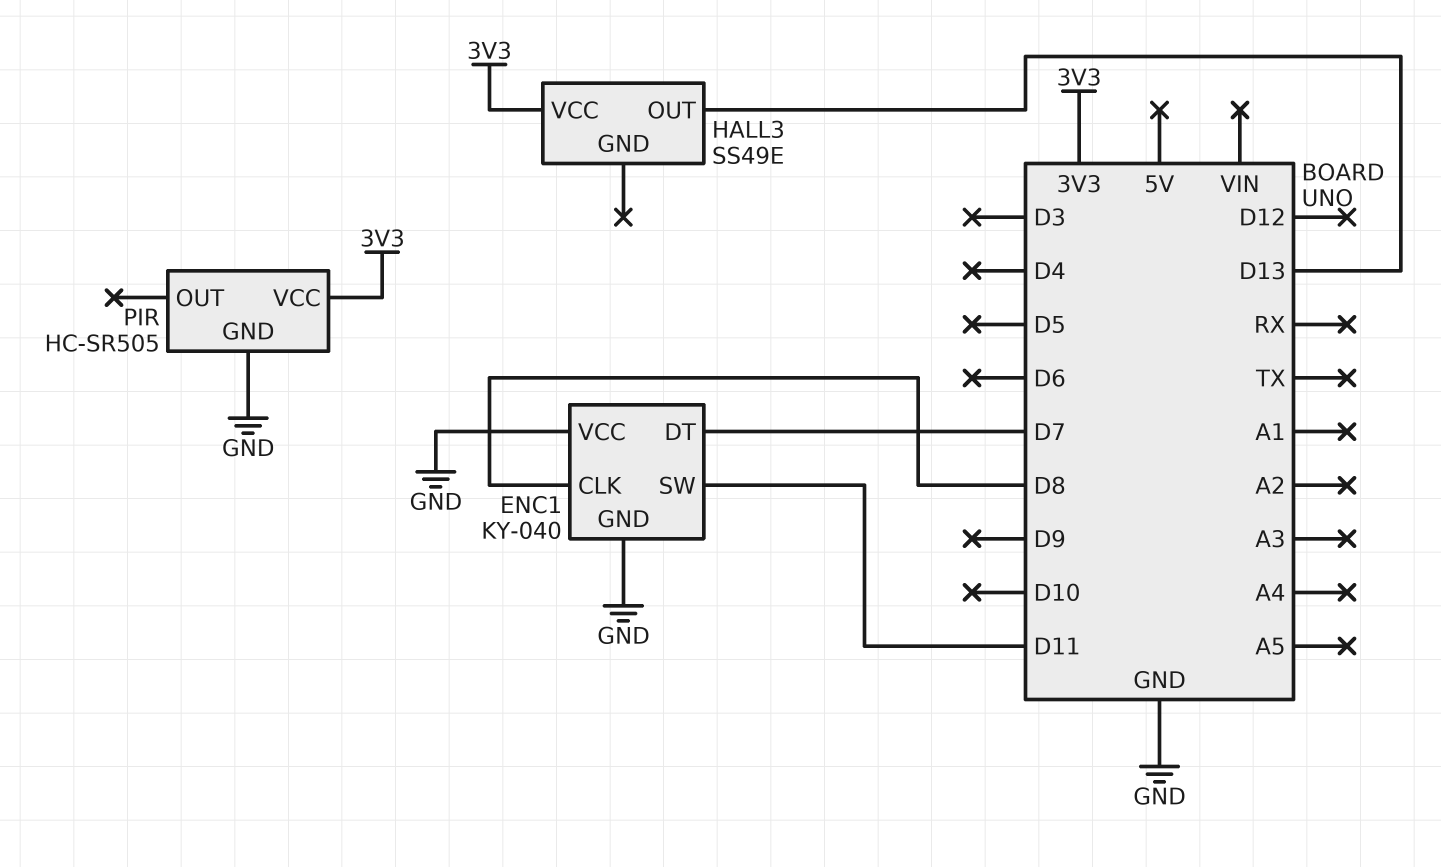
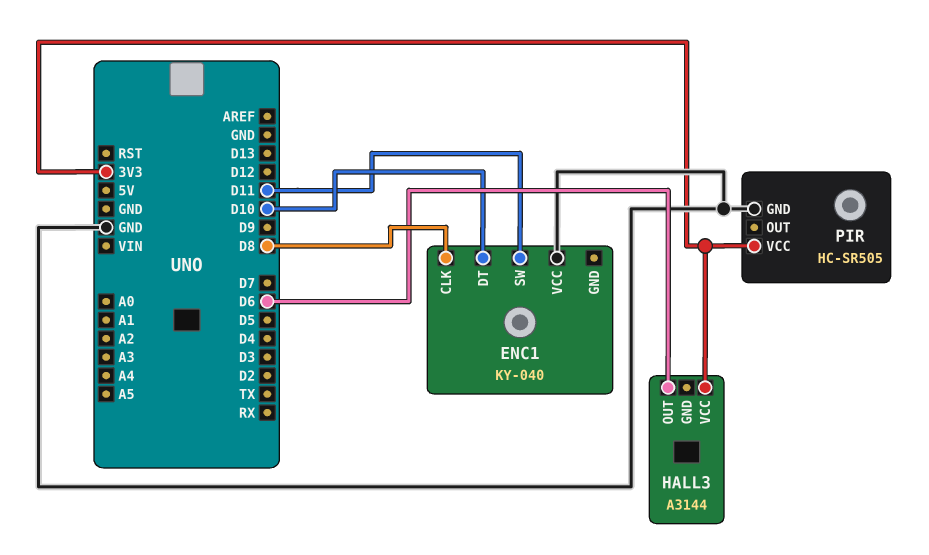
ENC1 pin DT: D7 -> D10
ENC1 pin GND: GND -> none
HALL3: SS49E -> A3144
HALL3 pin OUT: D13 -> D6

